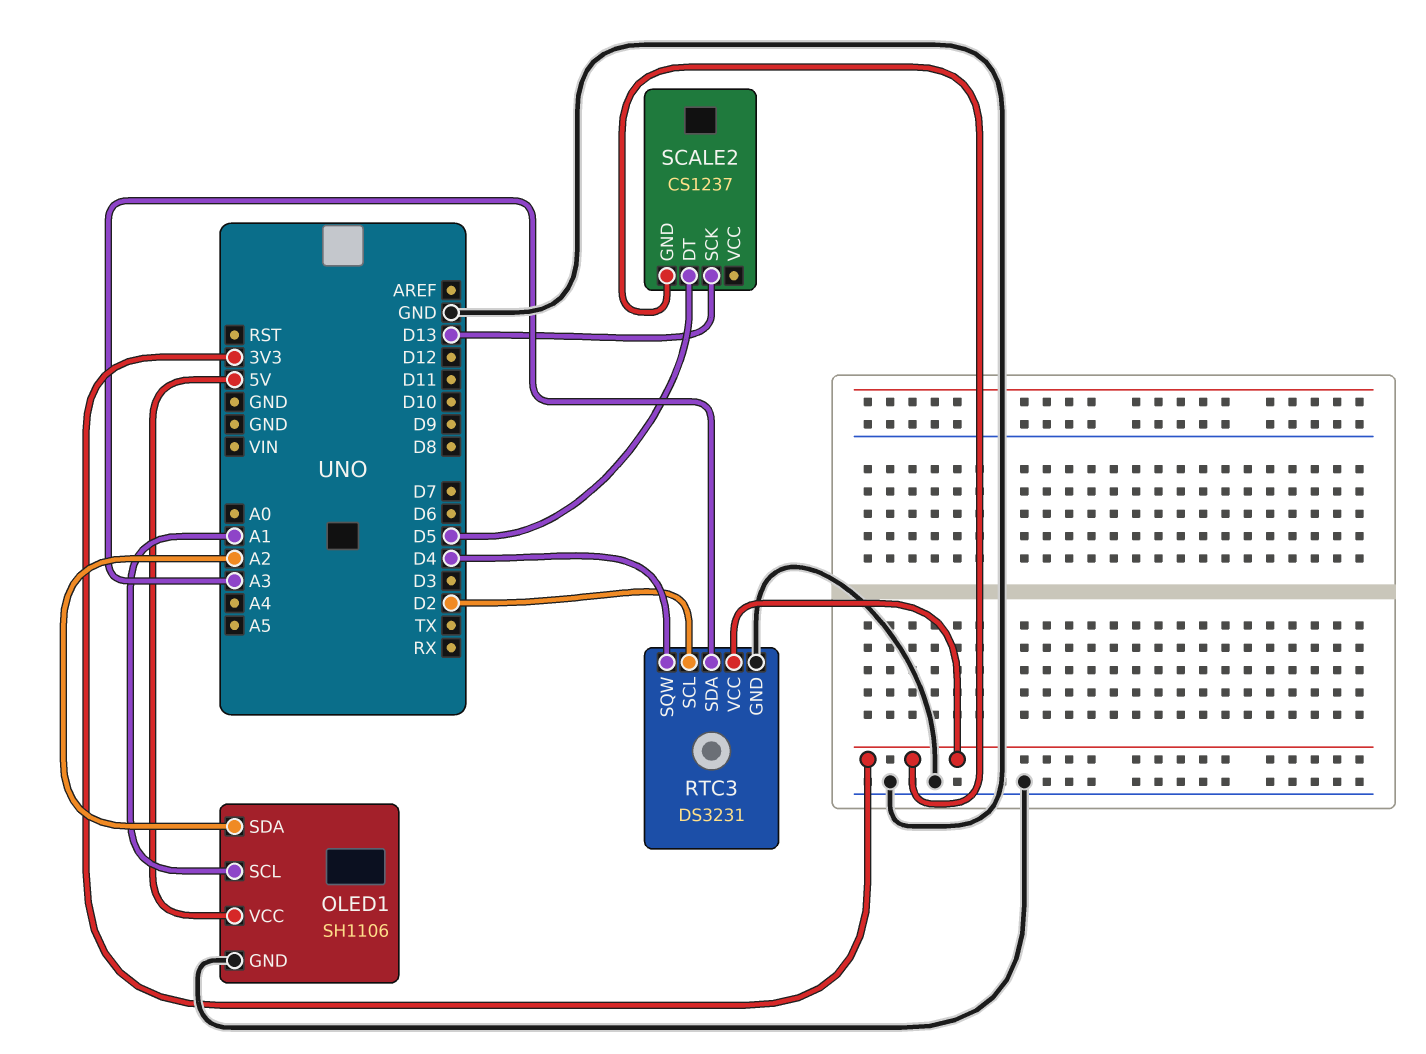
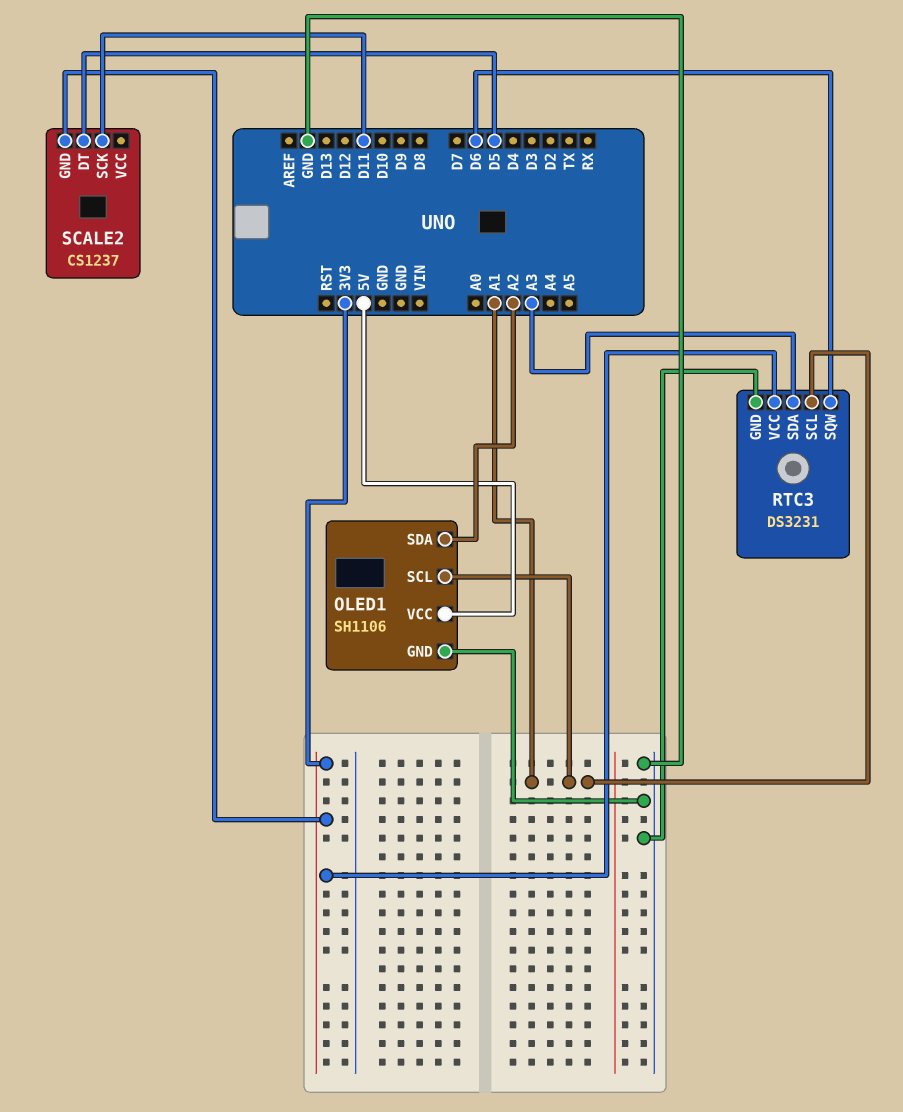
RTC3 pin SCL: D2 -> A1
RTC3 pin SQW: D4 -> D6
SCALE2 pin SCK: D13 -> D11

